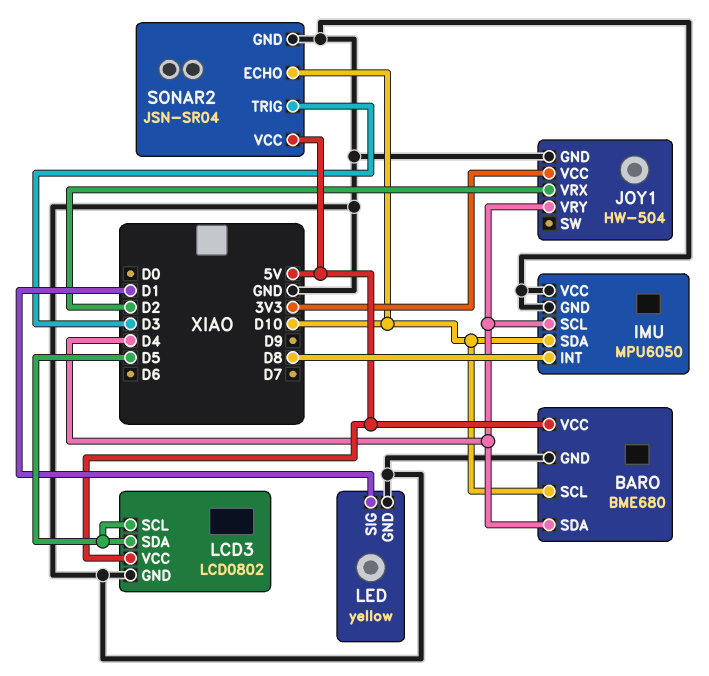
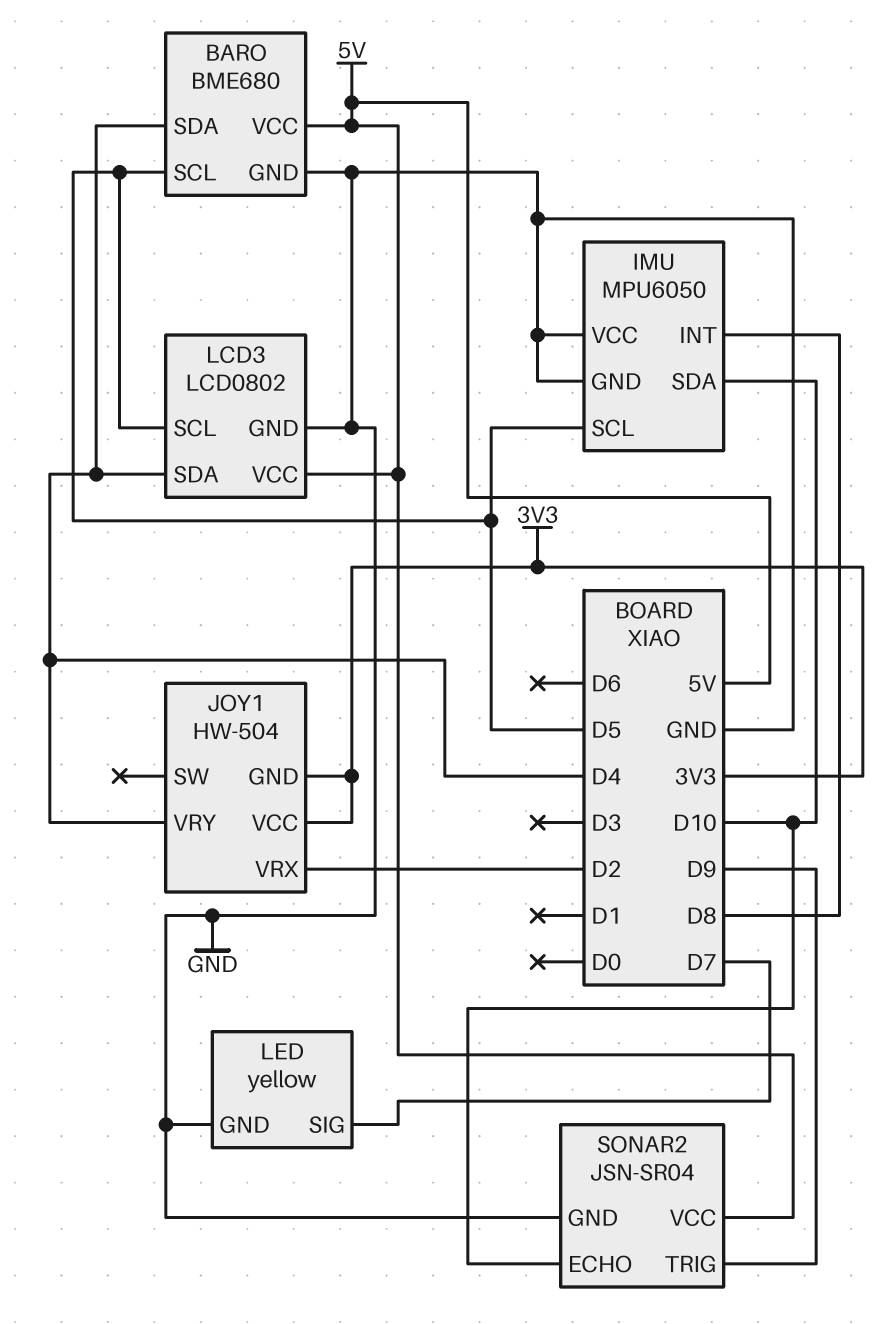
BARO pin SCL: D10 -> D5
IMU pin SCL: D4 -> D5
JOY1 pin GND: GND -> 3V3
LCD3 pin SDA: D5 -> D4
LED pin SIG: D1 -> D7
SONAR2 pin TRIG: D3 -> D9

